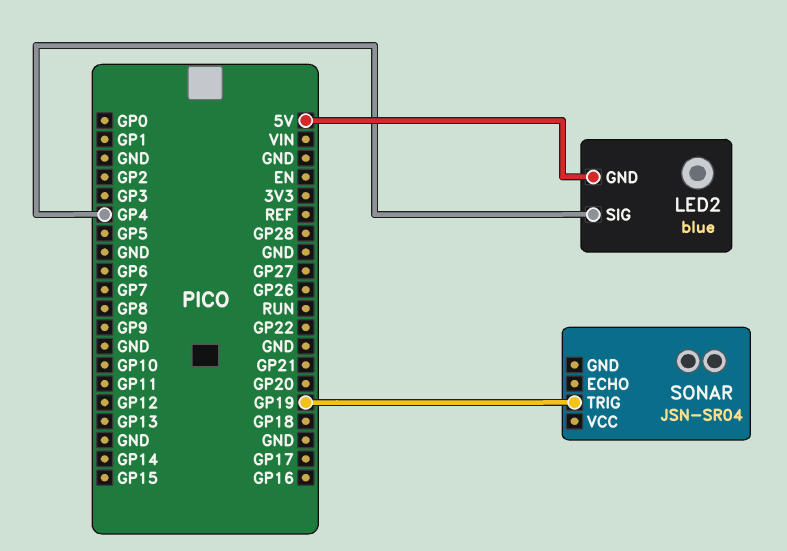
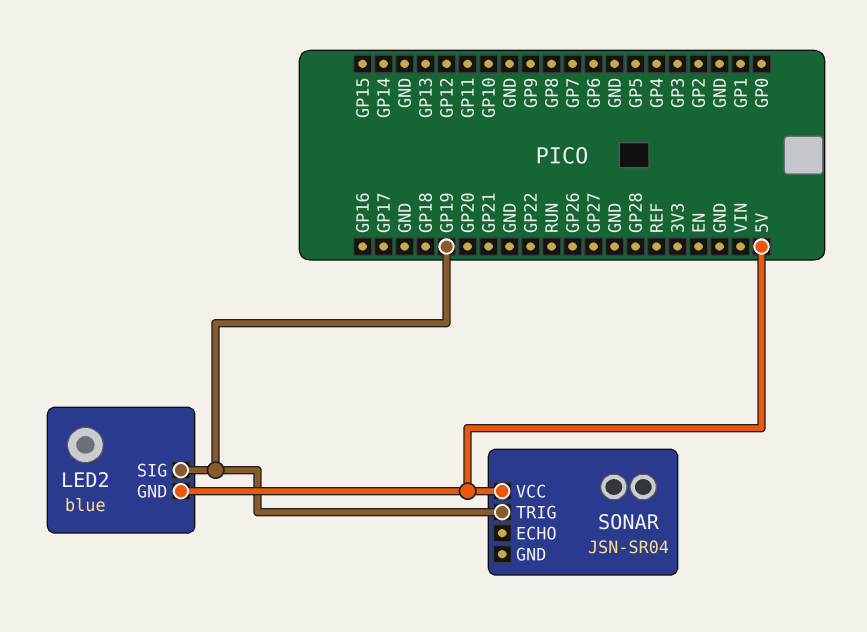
LED2 pin SIG: GP4 -> GP19
SONAR pin VCC: none -> 5V

